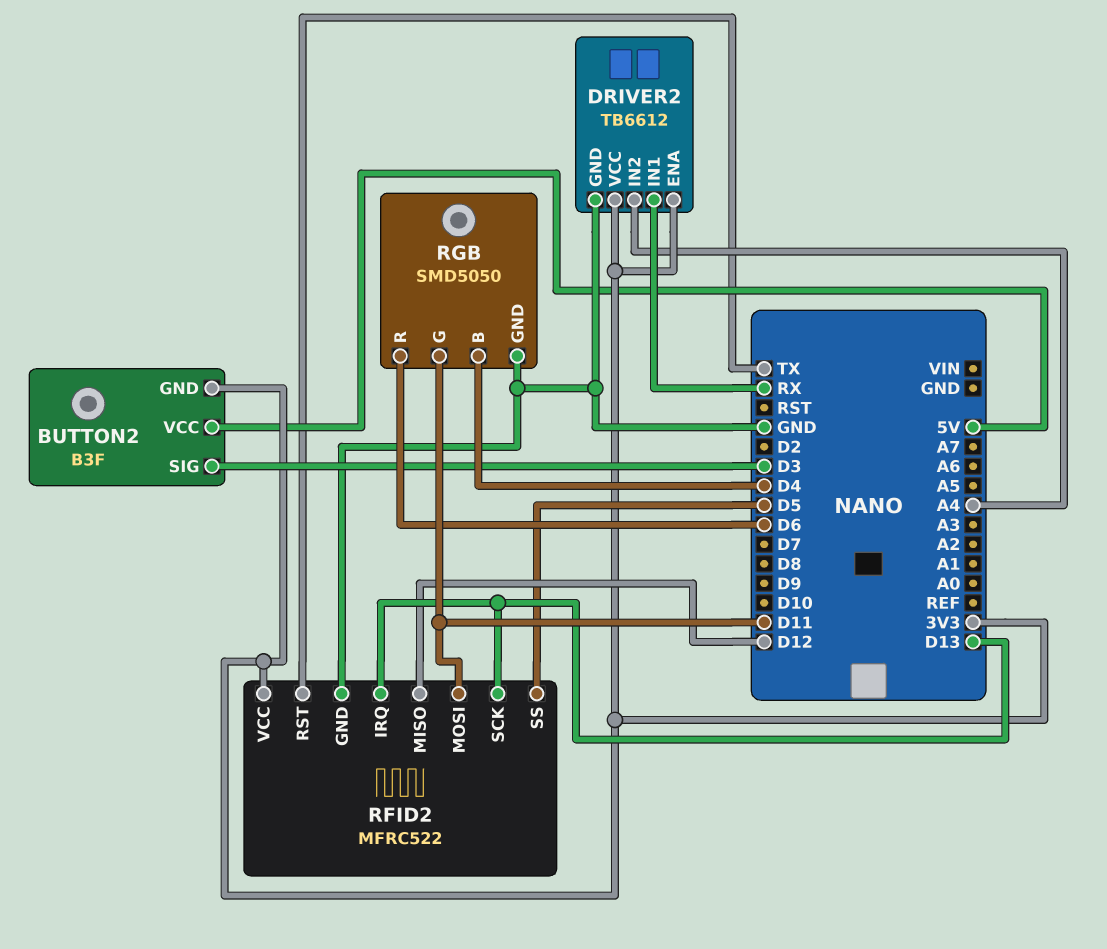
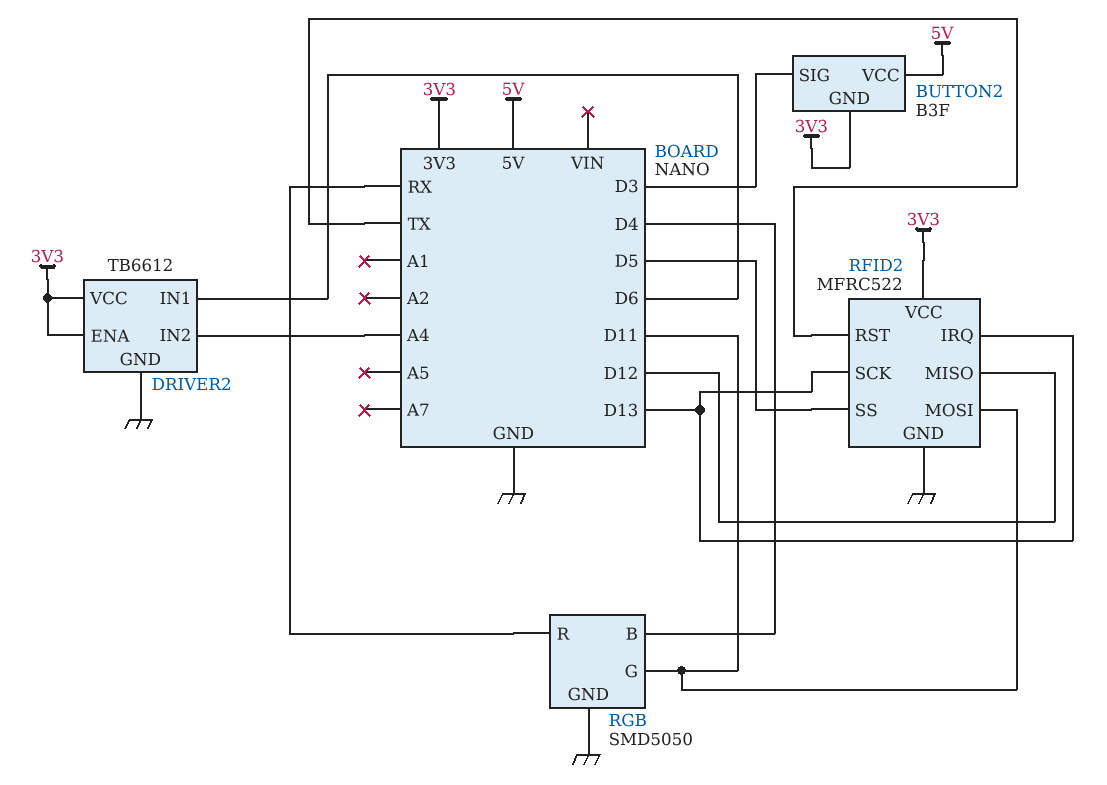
DRIVER2 pin IN1: RX -> D6
RGB pin R: D6 -> RX

